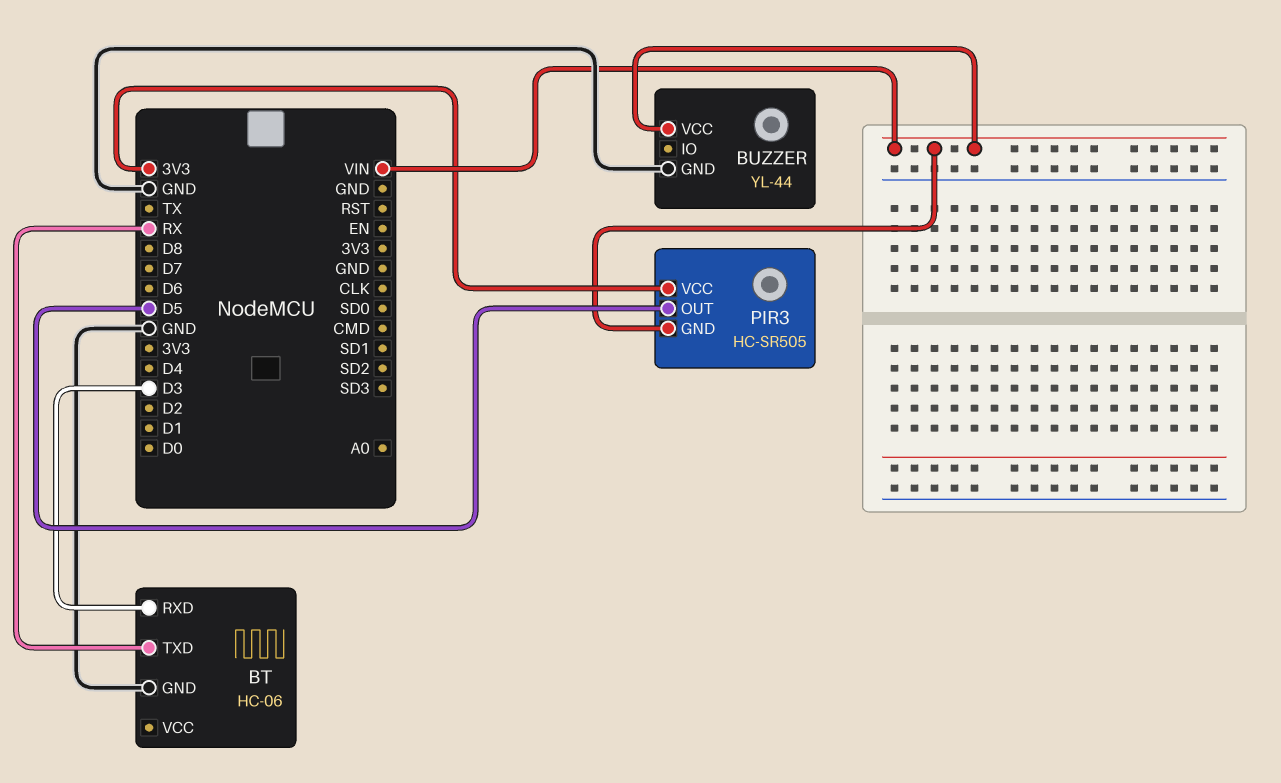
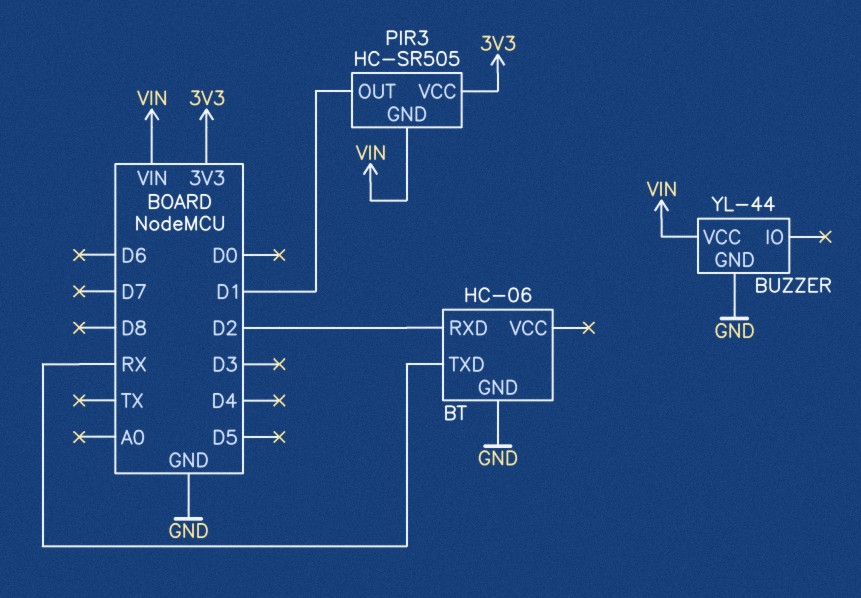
BT pin RXD: D3 -> D2
PIR3 pin OUT: D5 -> D1

